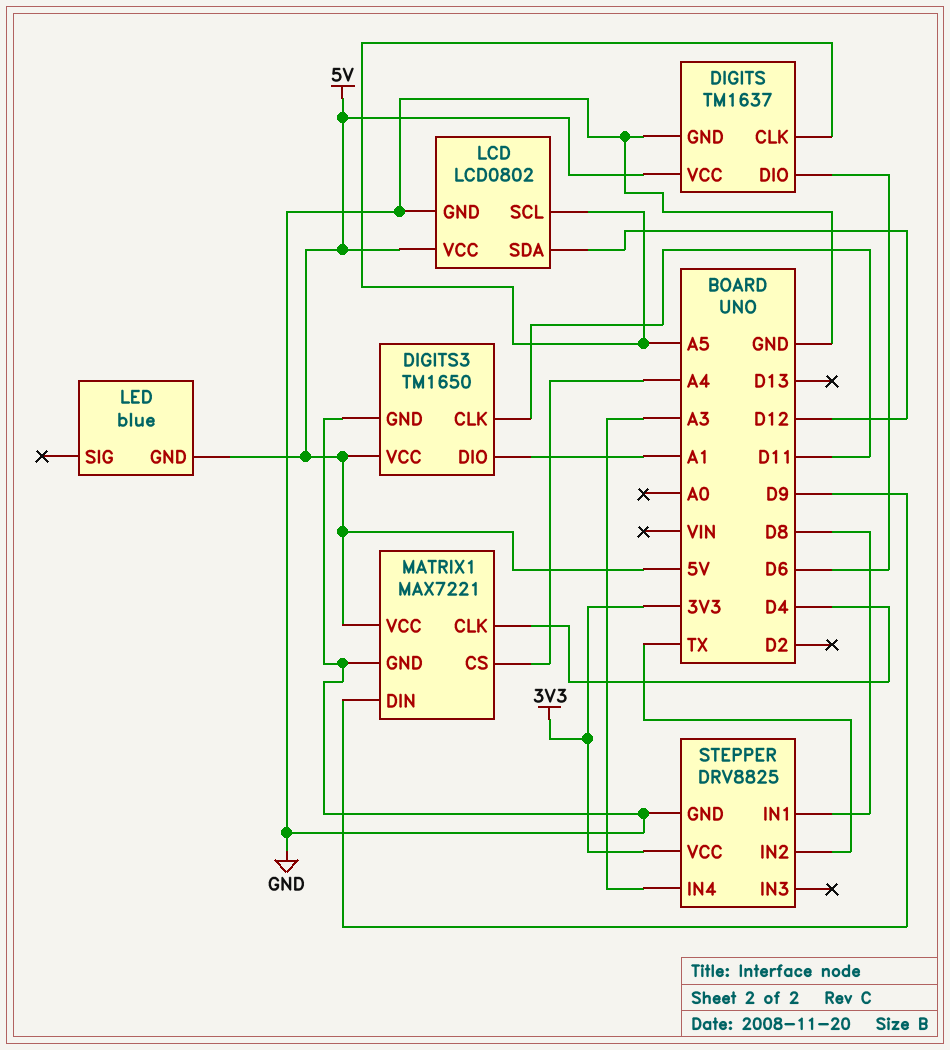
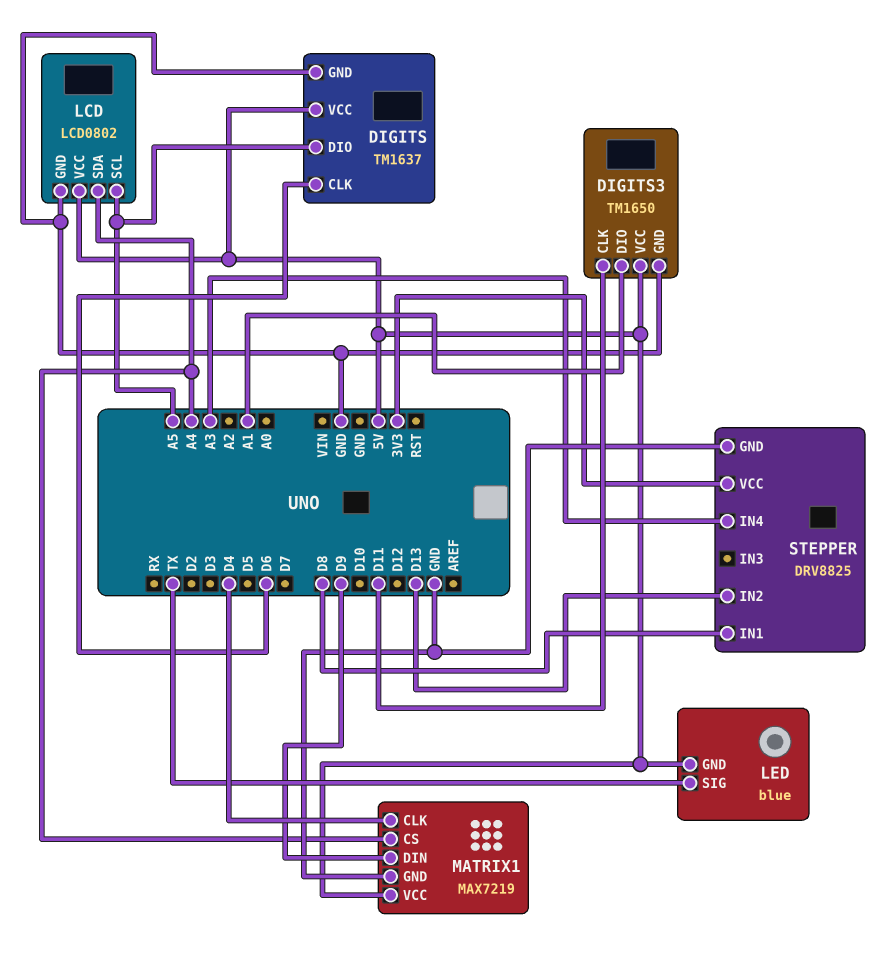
DIGITS pin CLK: A5 -> D6
DIGITS pin DIO: D6 -> A5
LCD pin SDA: D12 -> A4
LED pin SIG: none -> TX
MATRIX1: MAX7221 -> MAX7219
STEPPER pin IN2: TX -> D13

